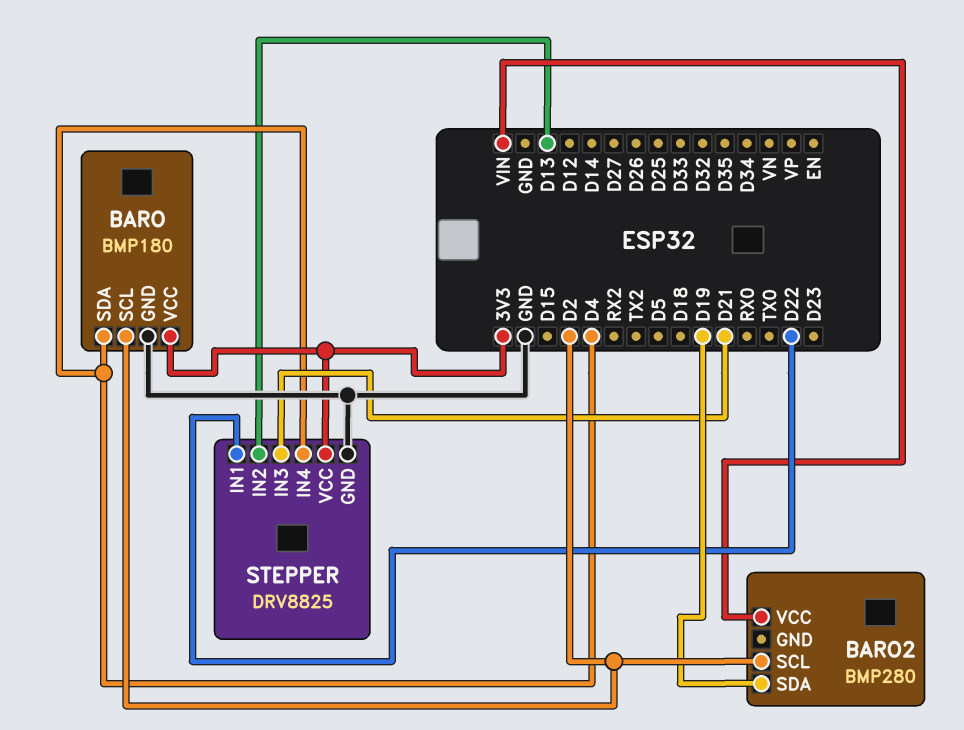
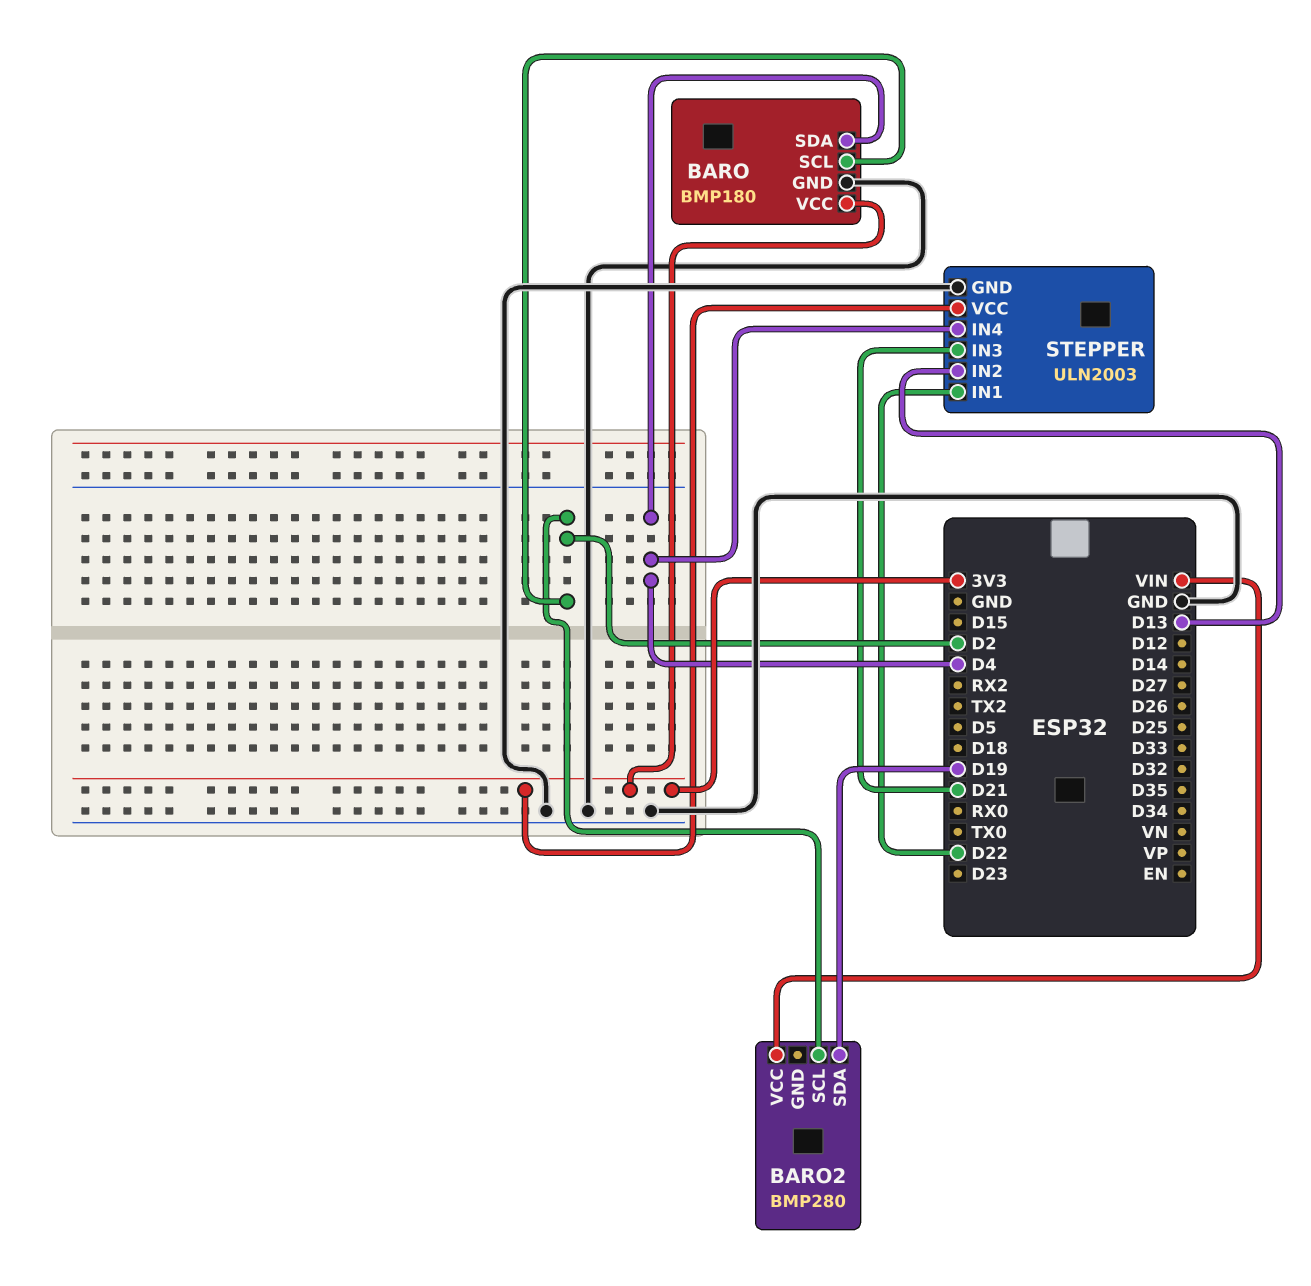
STEPPER: DRV8825 -> ULN2003

